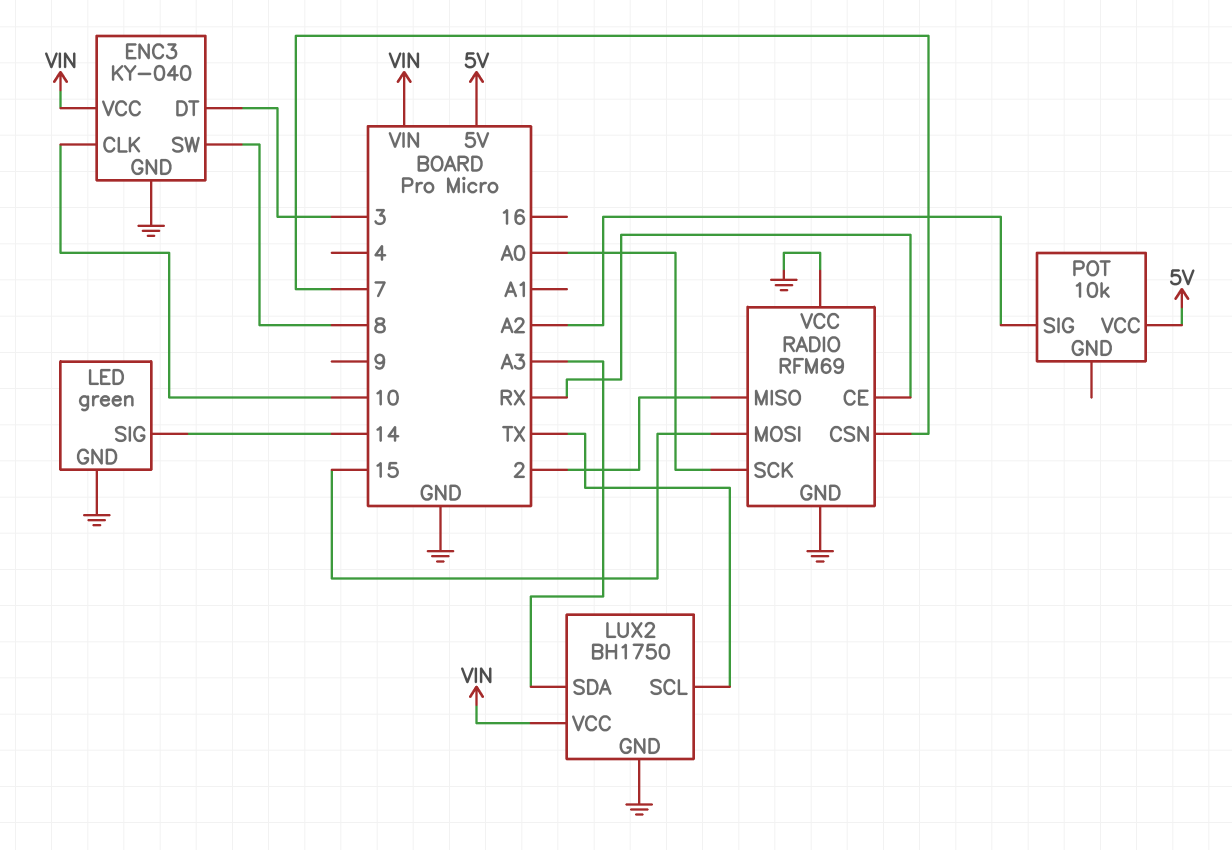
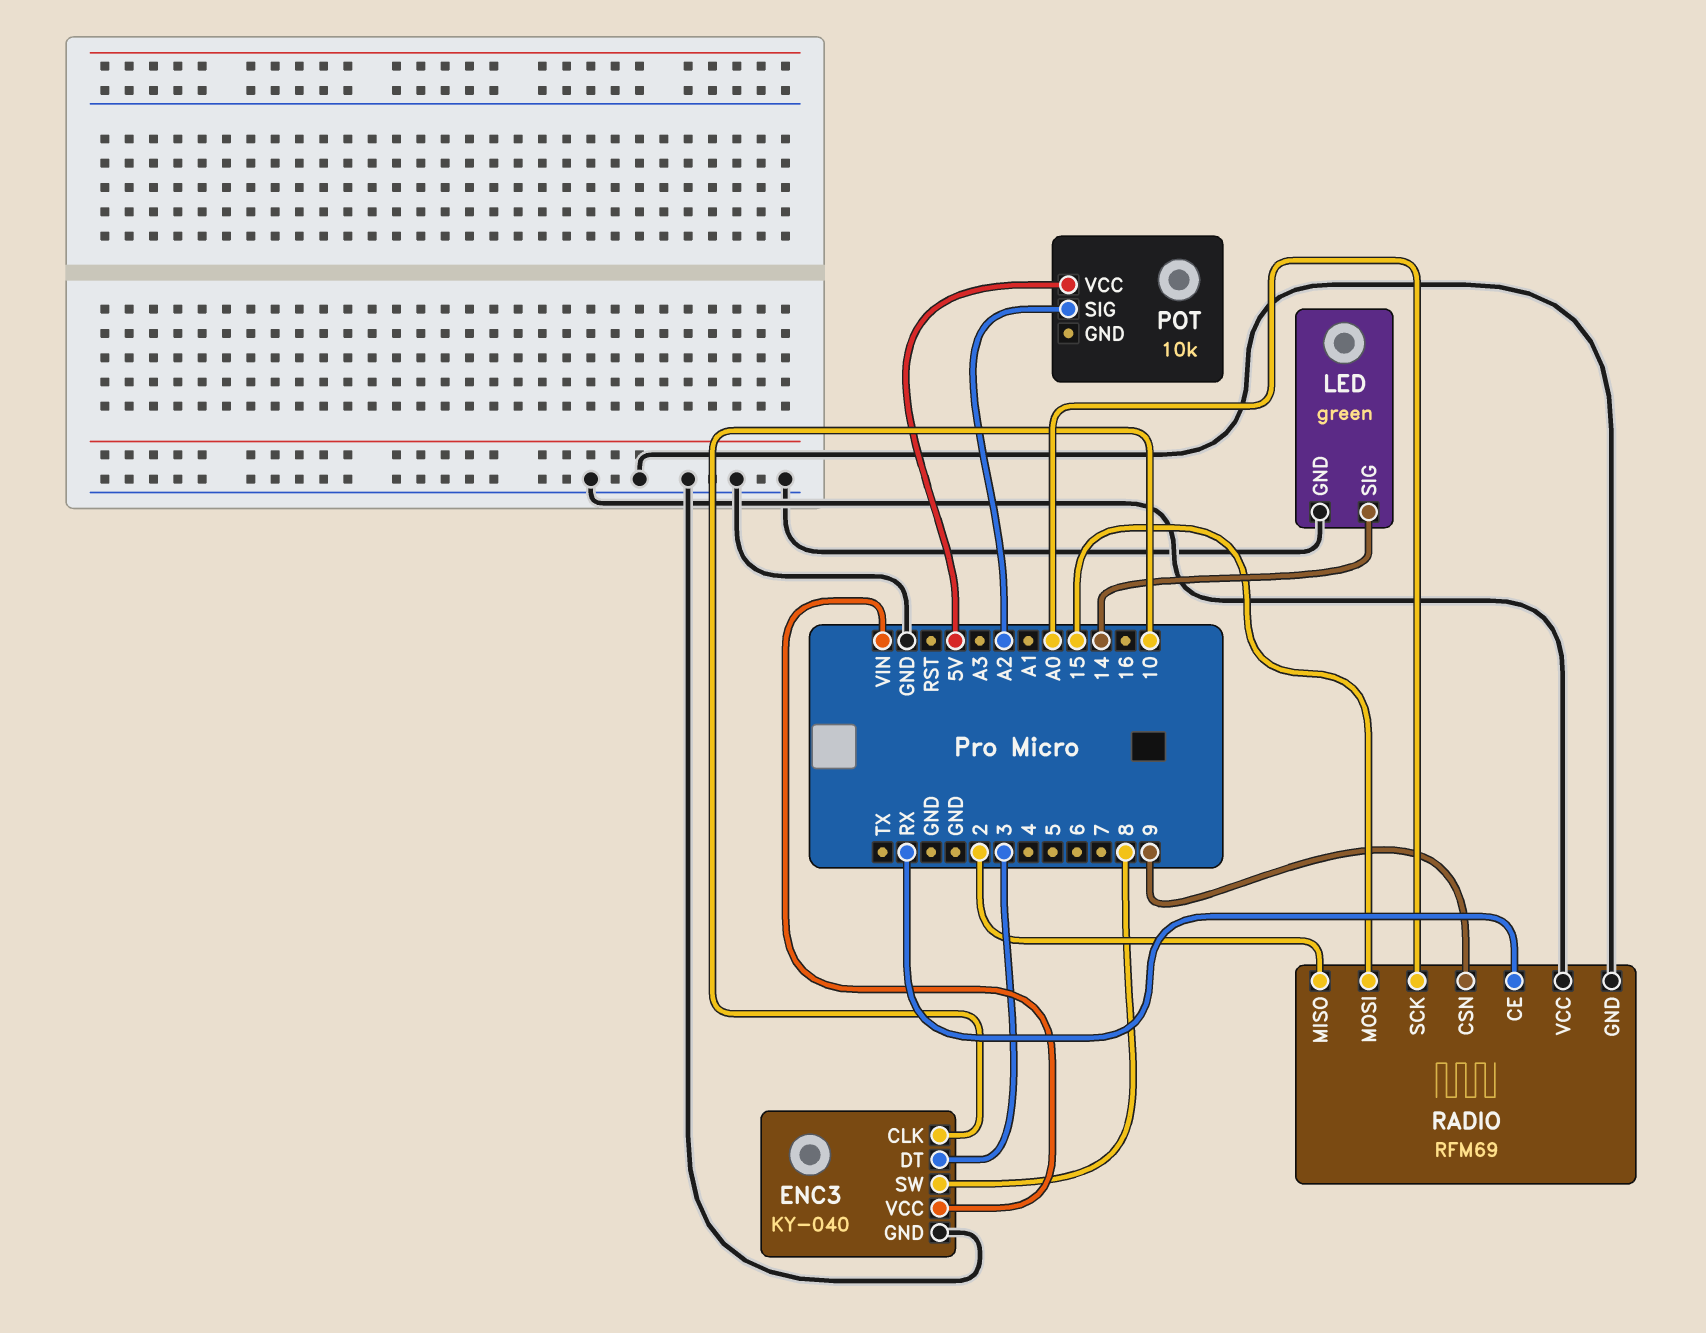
LUX2: BH1750 -> none
LUX2 pin GND: GND -> none
LUX2 pin SCL: TX -> none
LUX2 pin SDA: A3 -> none
LUX2 pin VCC: VIN -> none
RADIO pin CSN: 7 -> 9

